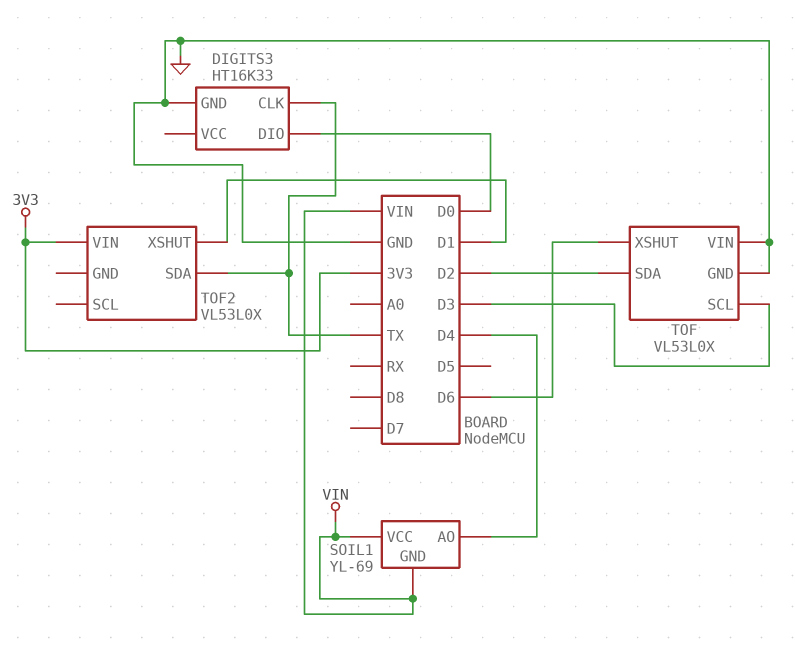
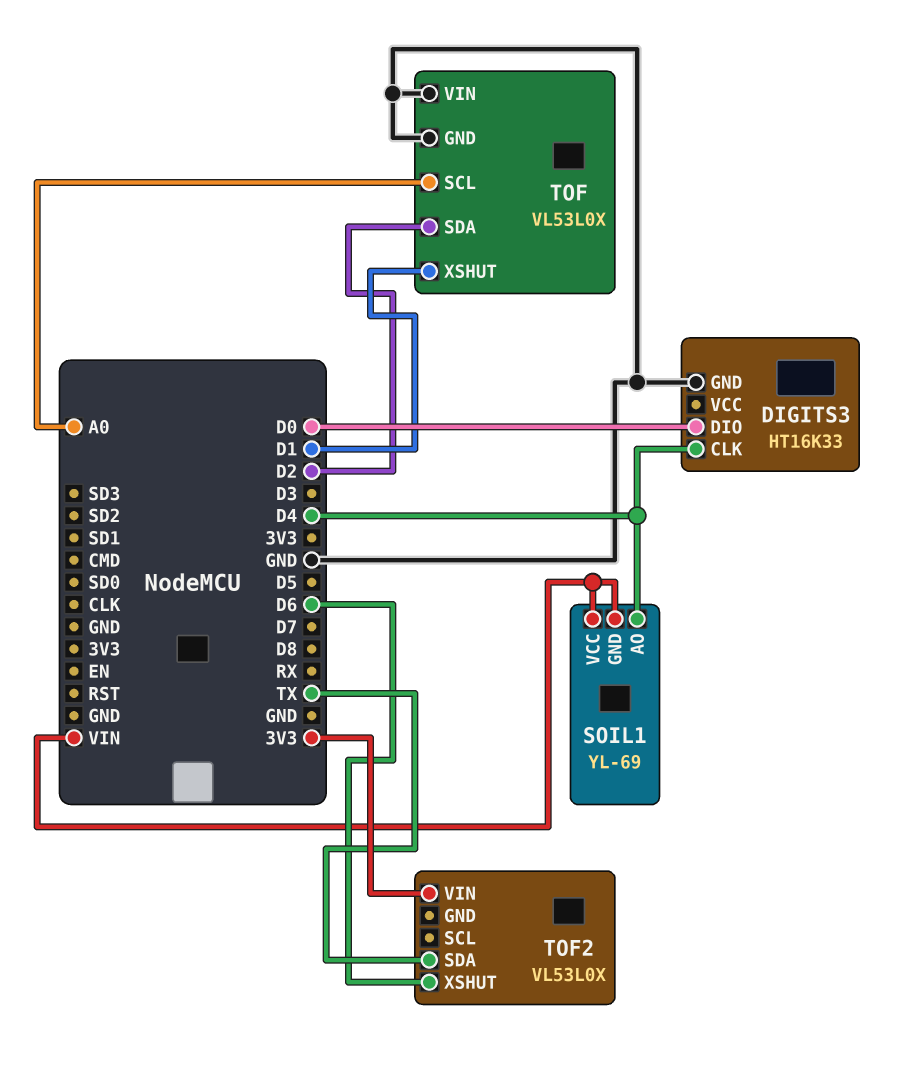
DIGITS3 pin CLK: TX -> D4
TOF pin SCL: D3 -> A0
TOF pin XSHUT: D6 -> D1
TOF2 pin XSHUT: D1 -> D6

